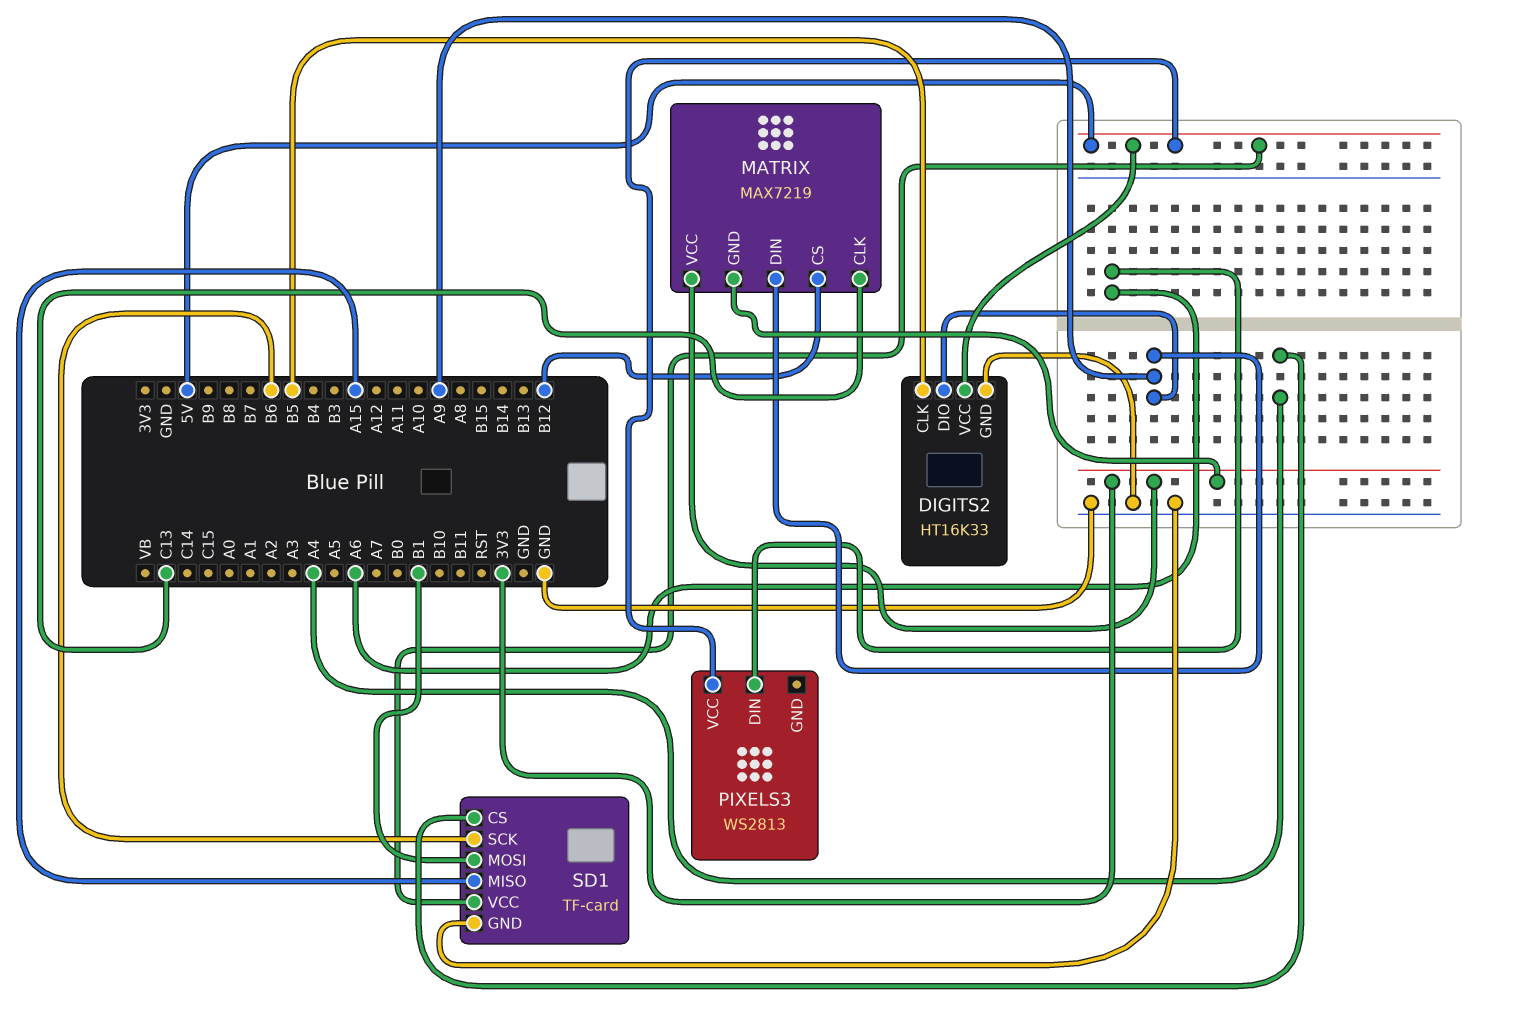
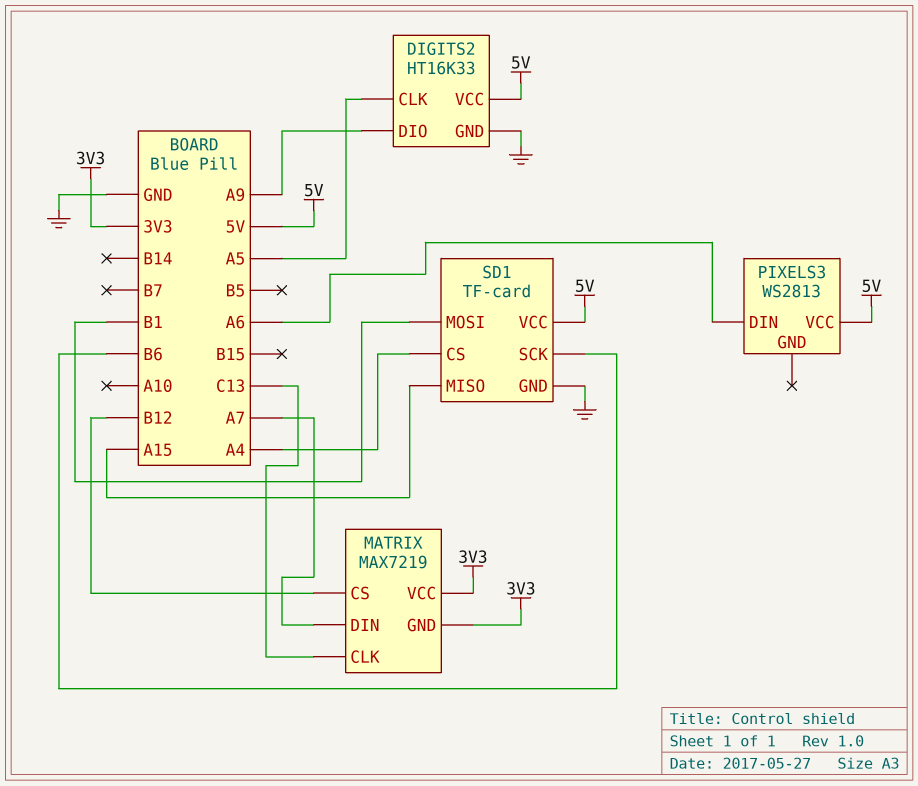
DIGITS2 pin CLK: B5 -> A5
MATRIX pin DIN: A9 -> A7

